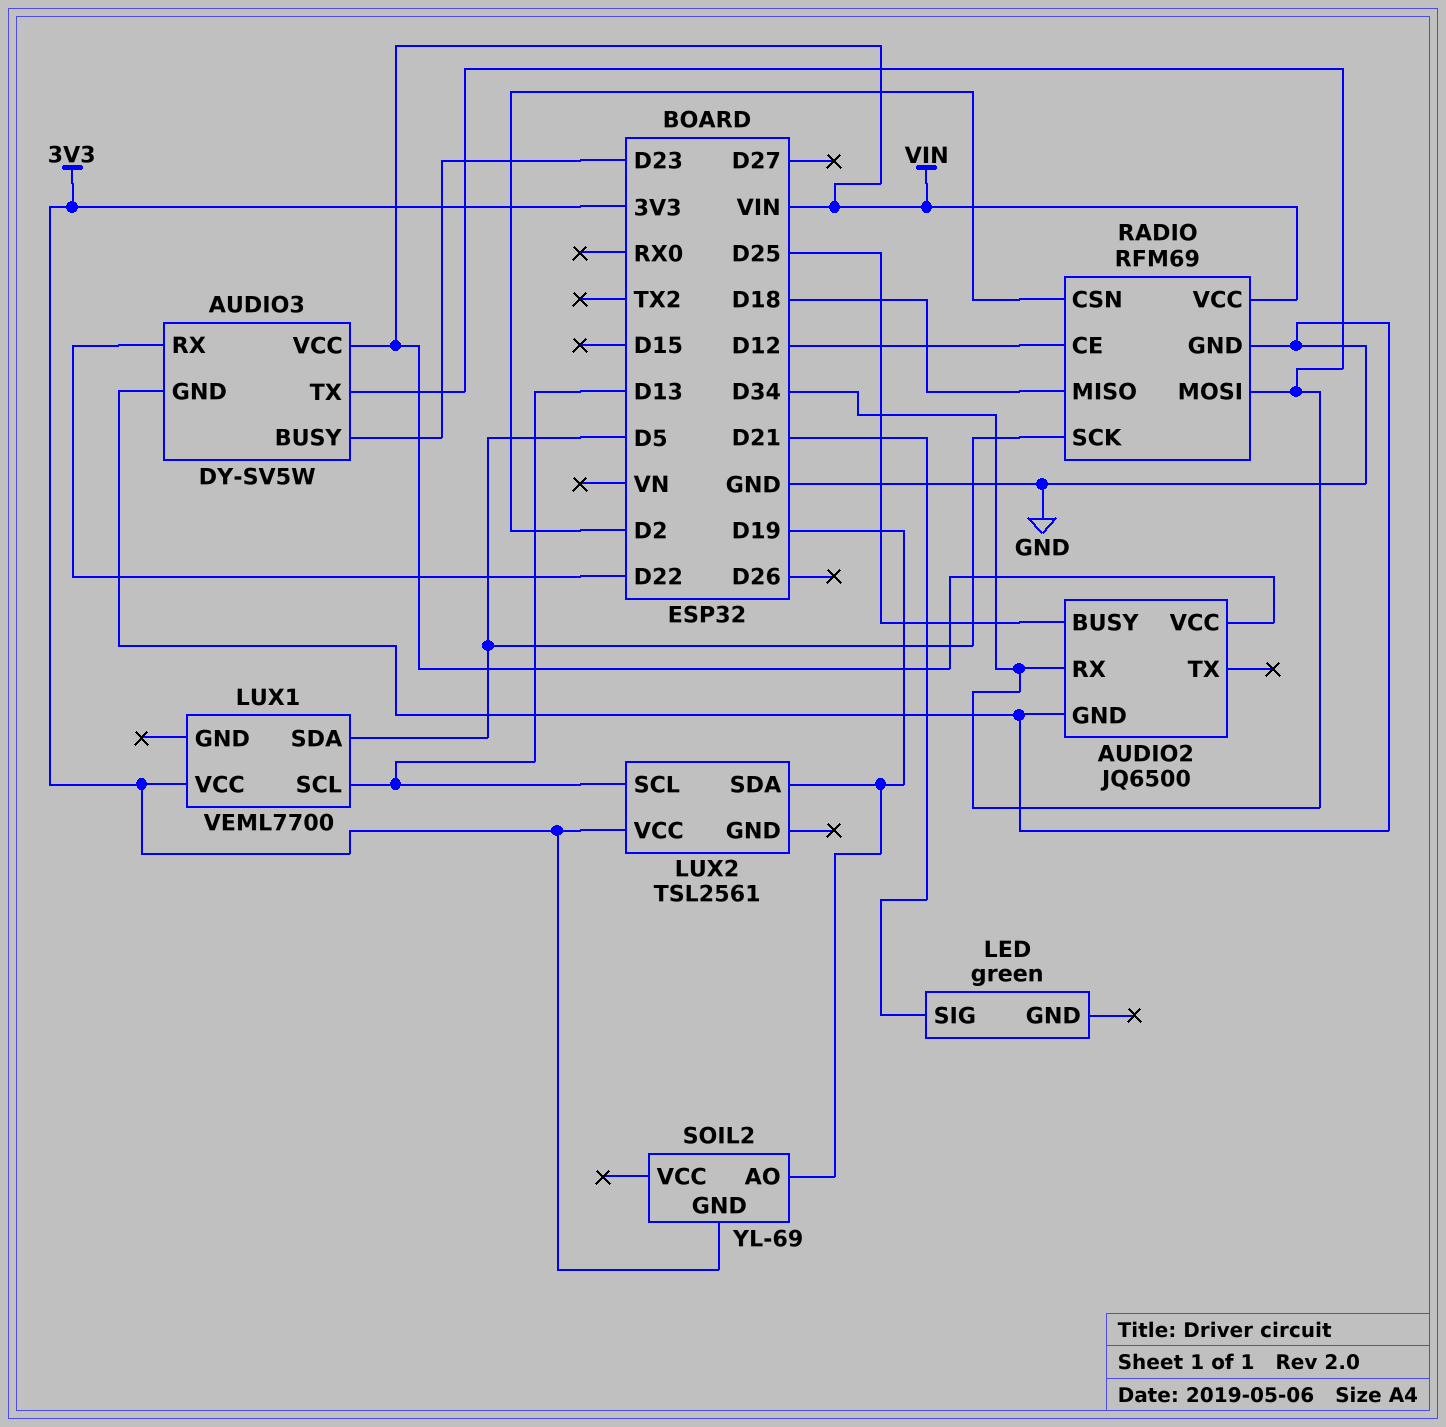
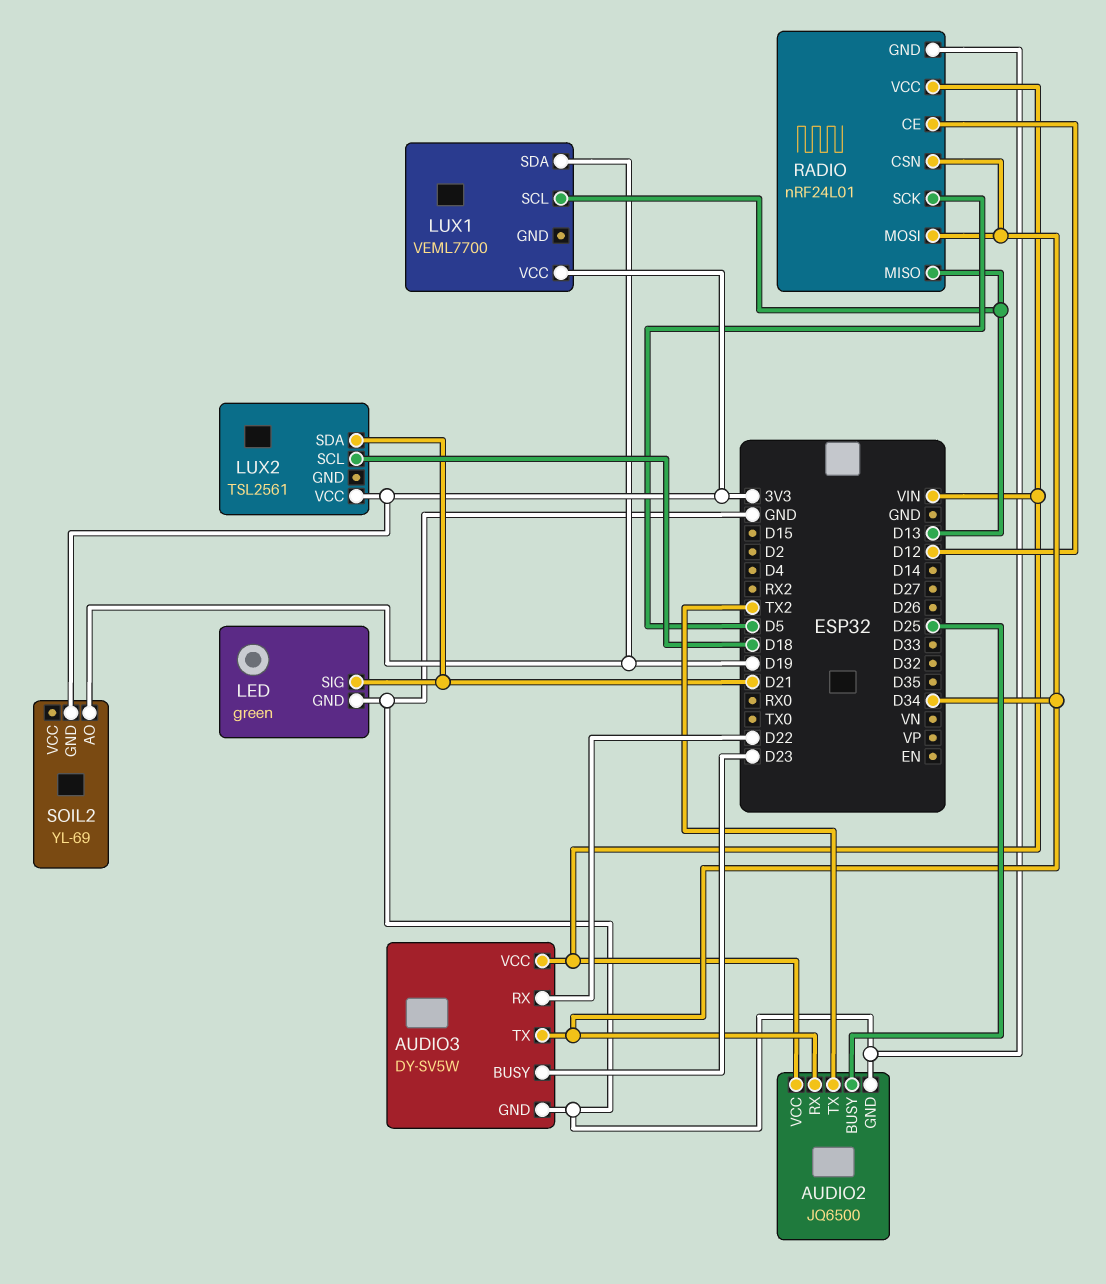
AUDIO2 pin TX: none -> TX2
LED pin GND: none -> GND
LUX1 pin SDA: D5 -> D19
LUX2 pin SCL: D13 -> D18
LUX2 pin SDA: D19 -> D21
RADIO: RFM69 -> nRF24L01
RADIO pin CSN: D2 -> D34
RADIO pin MISO: D18 -> D13

